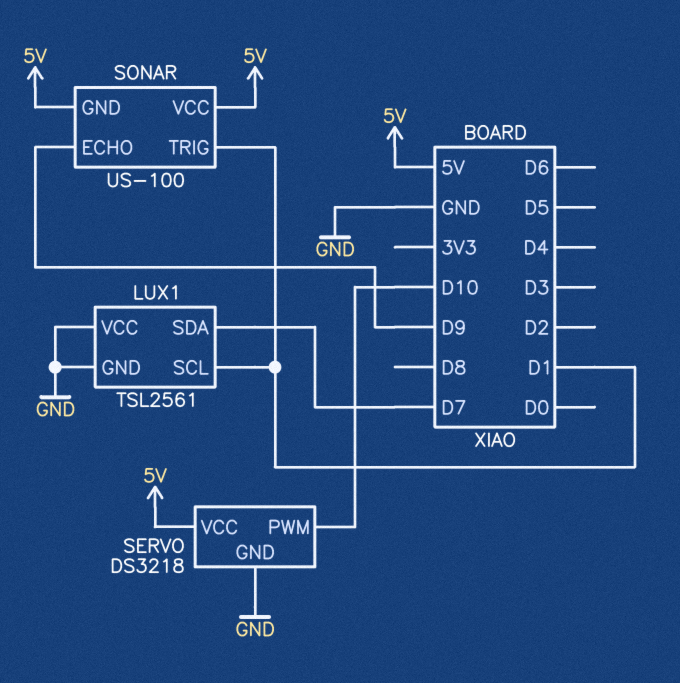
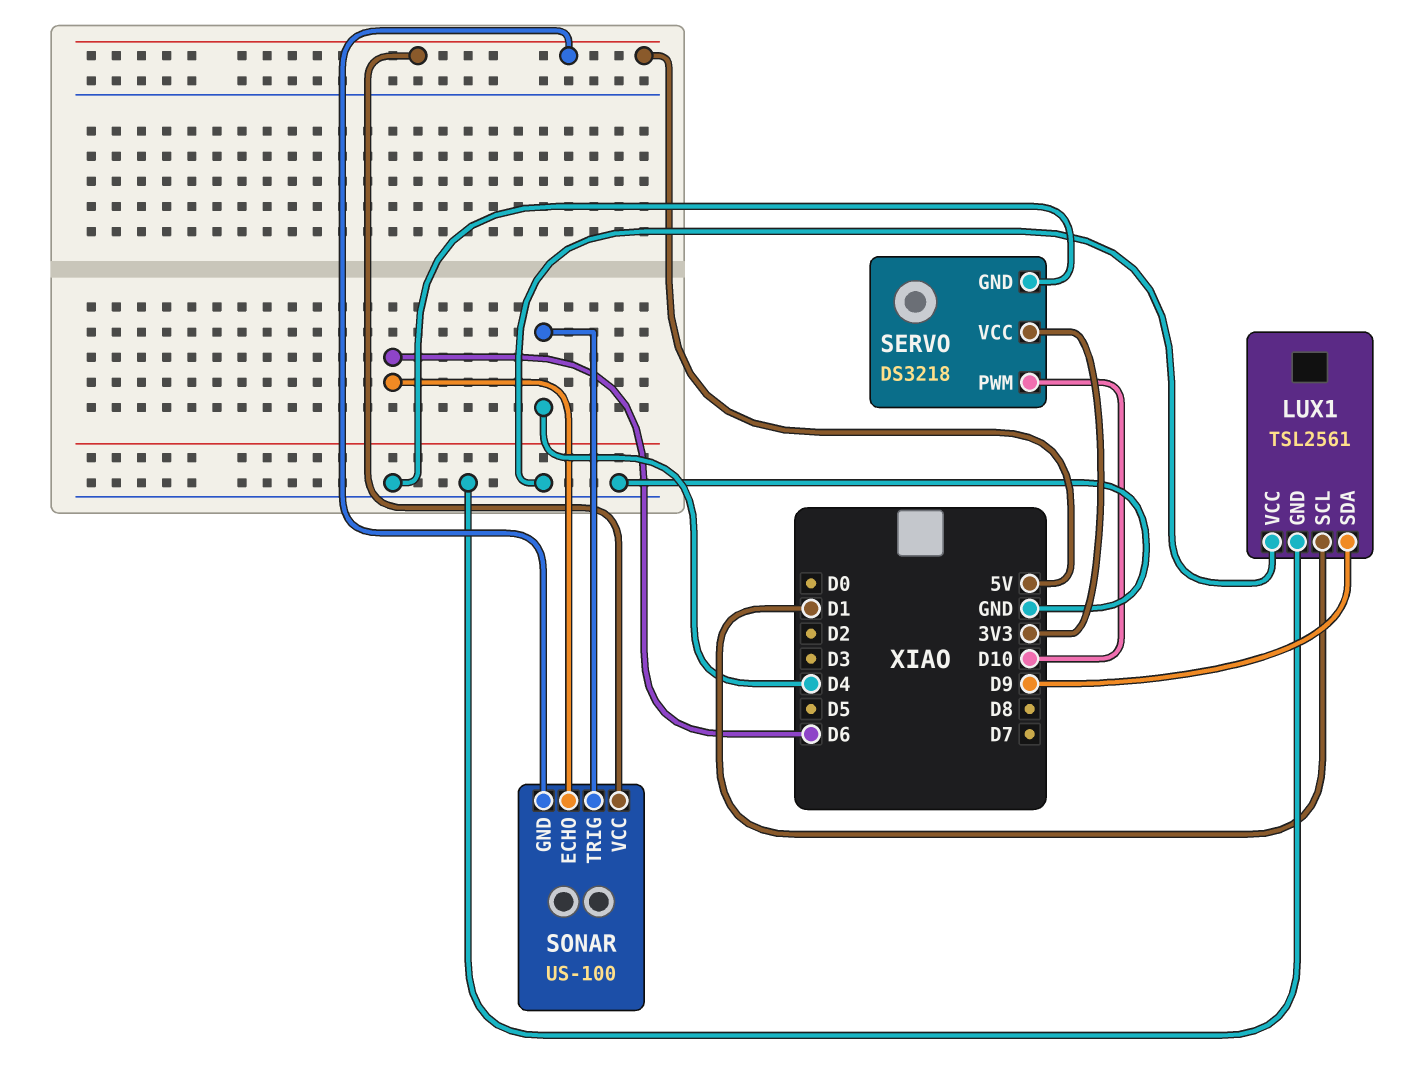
LUX1 pin SDA: D7 -> D9
SERVO pin VCC: 5V -> 3V3
SONAR pin ECHO: D9 -> D6
SONAR pin TRIG: D1 -> D4

